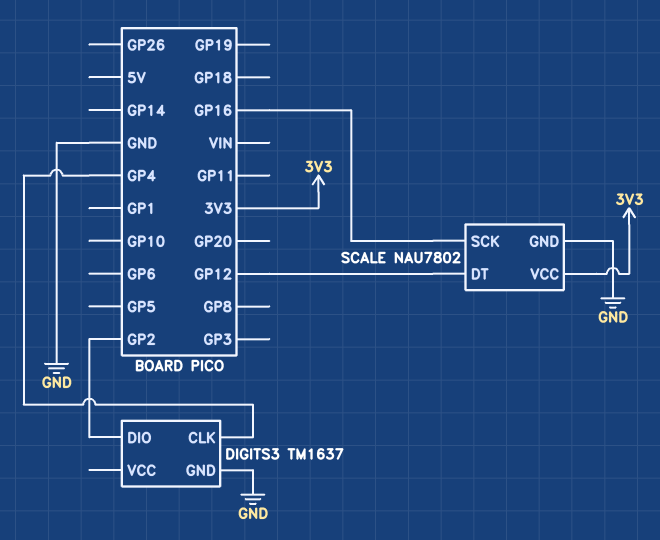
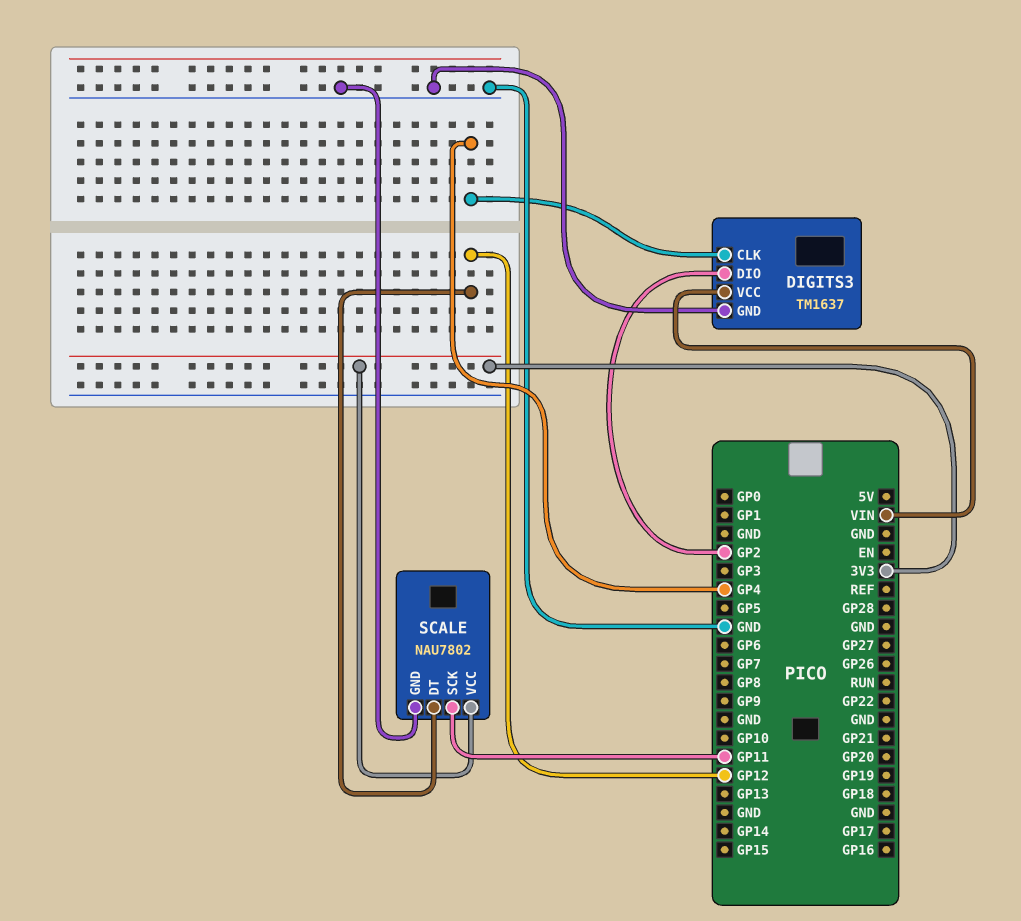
DIGITS3 pin VCC: none -> VIN
SCALE pin SCK: GP16 -> GP11

